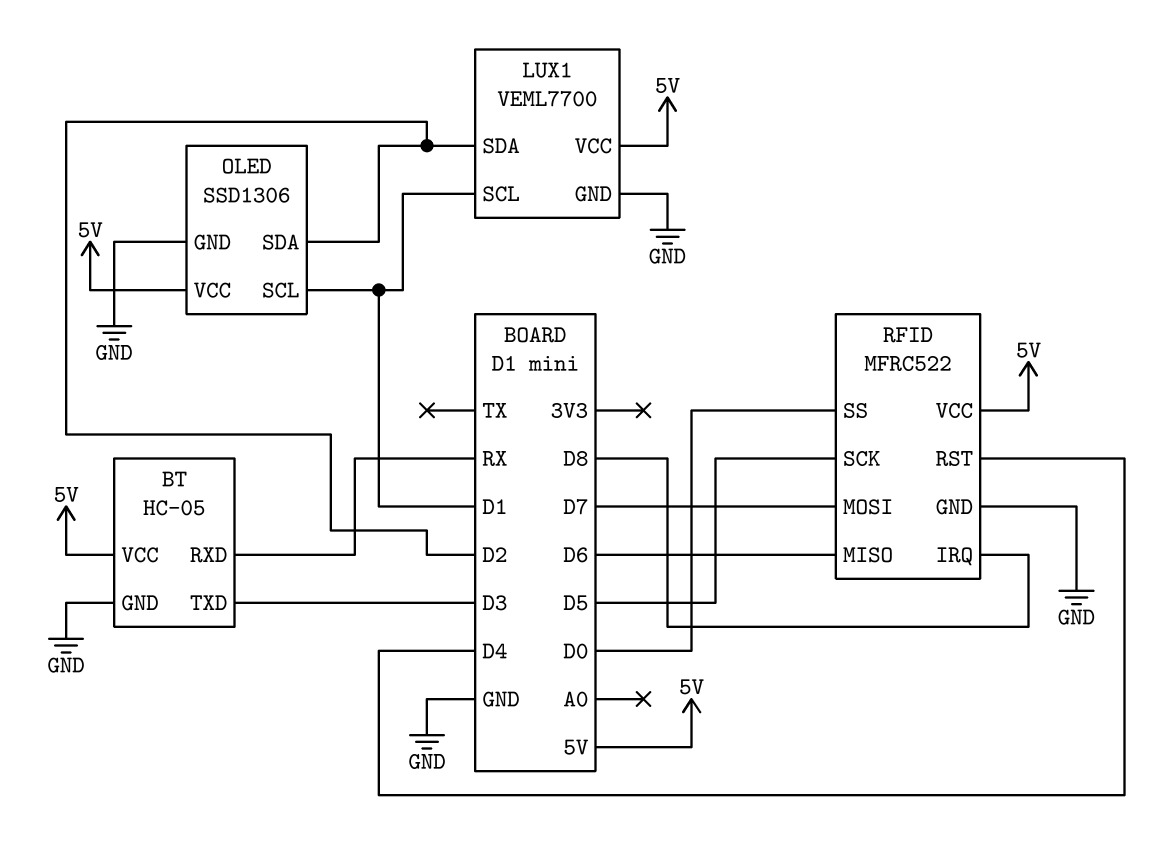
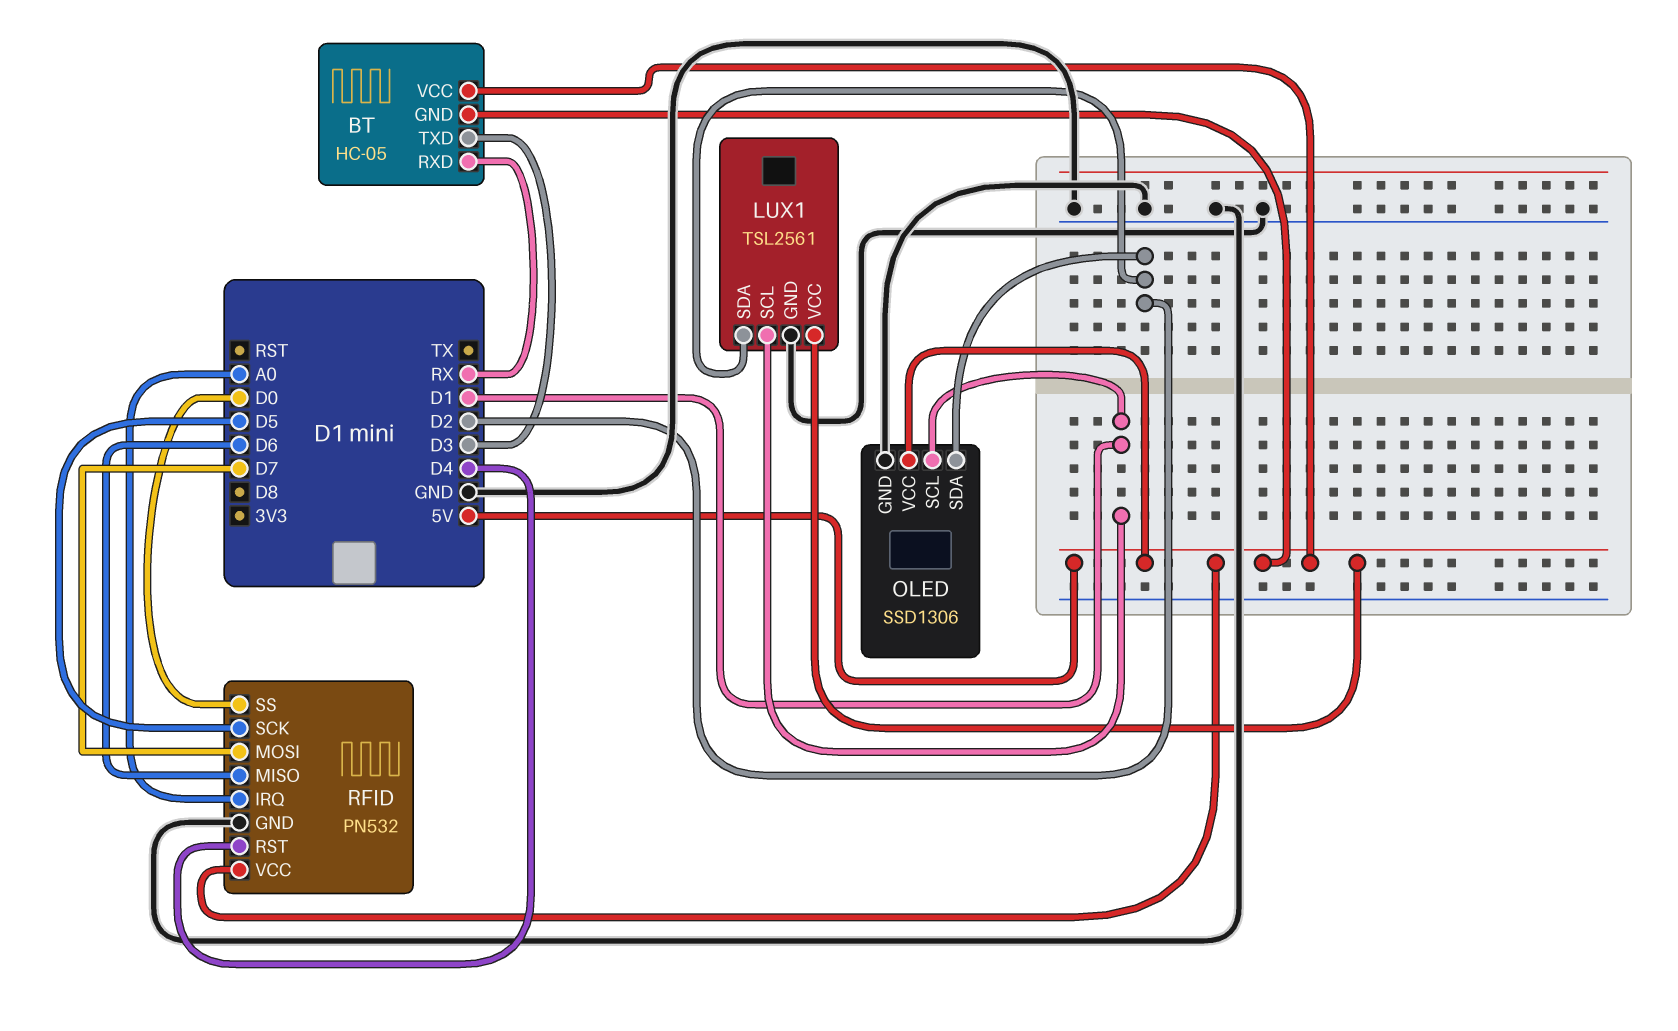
BT pin GND: GND -> 5V
LUX1: VEML7700 -> TSL2561
RFID: MFRC522 -> PN532
RFID pin IRQ: D8 -> A0

